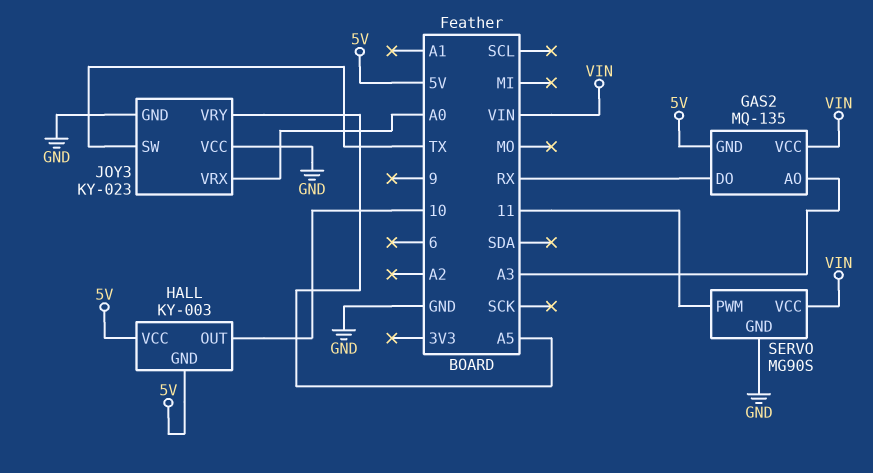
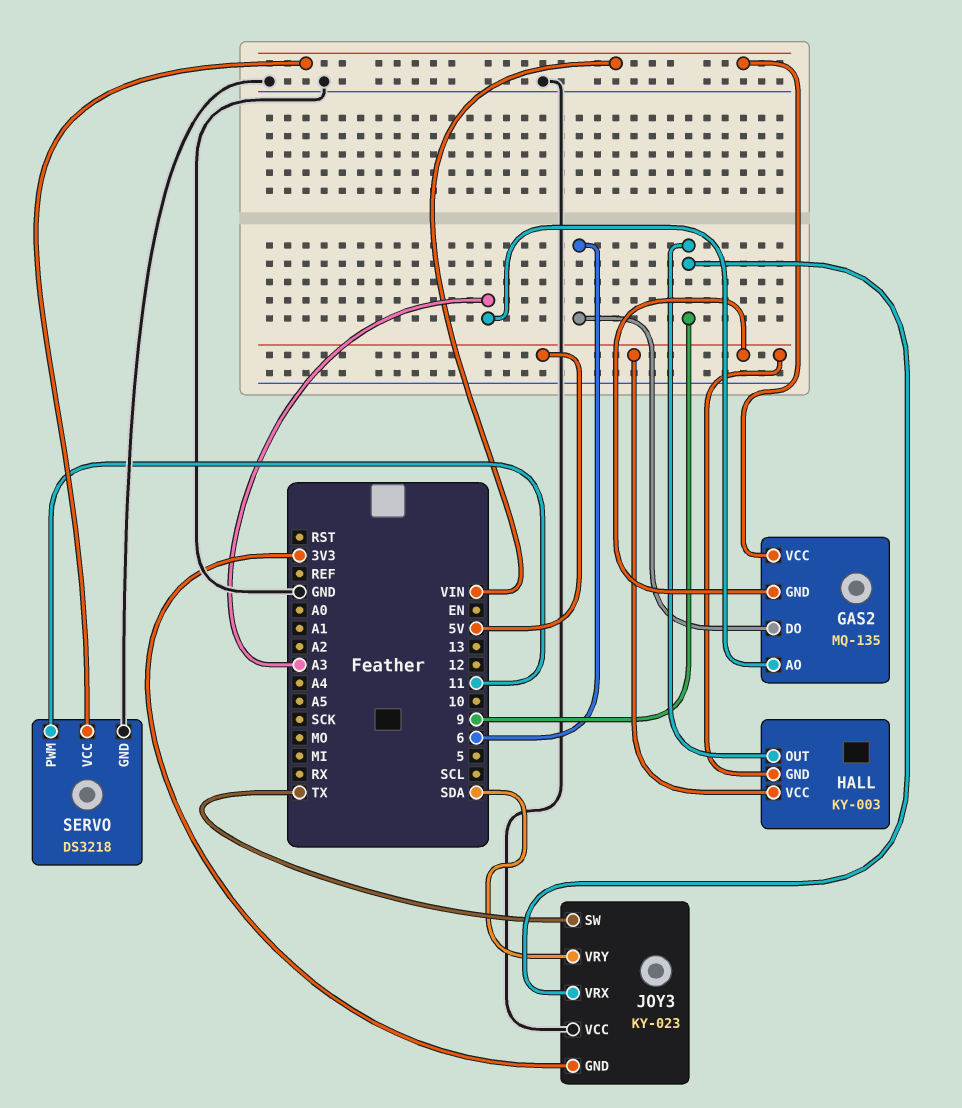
GAS2 pin DO: RX -> 6
HALL pin OUT: 10 -> 9
JOY3 pin GND: GND -> 3V3
JOY3 pin VRX: A0 -> 9
JOY3 pin VRY: A5 -> SDA
SERVO: MG90S -> DS3218

